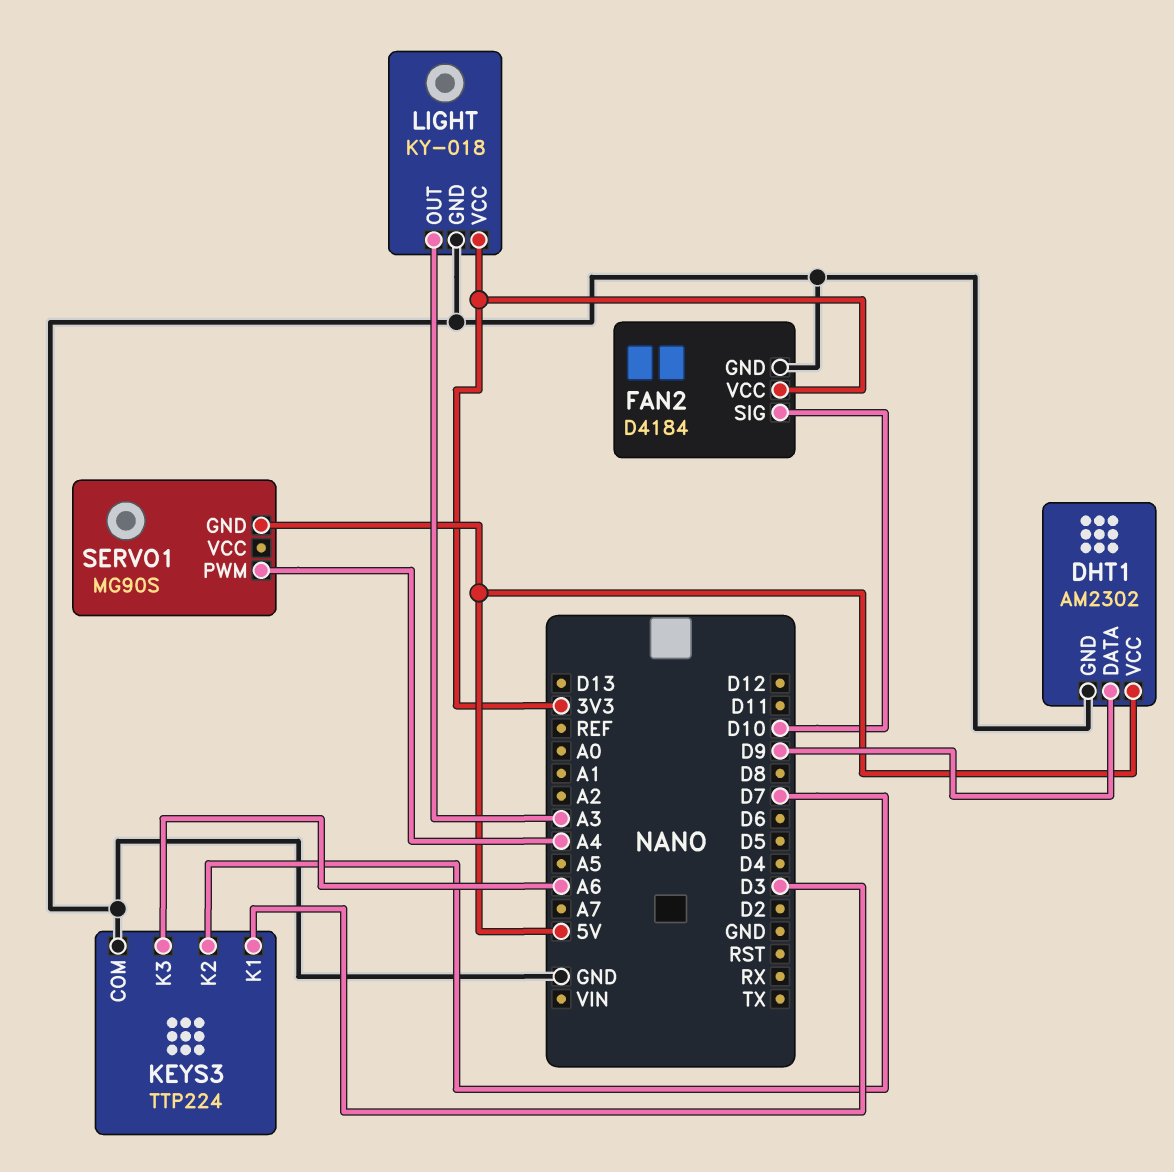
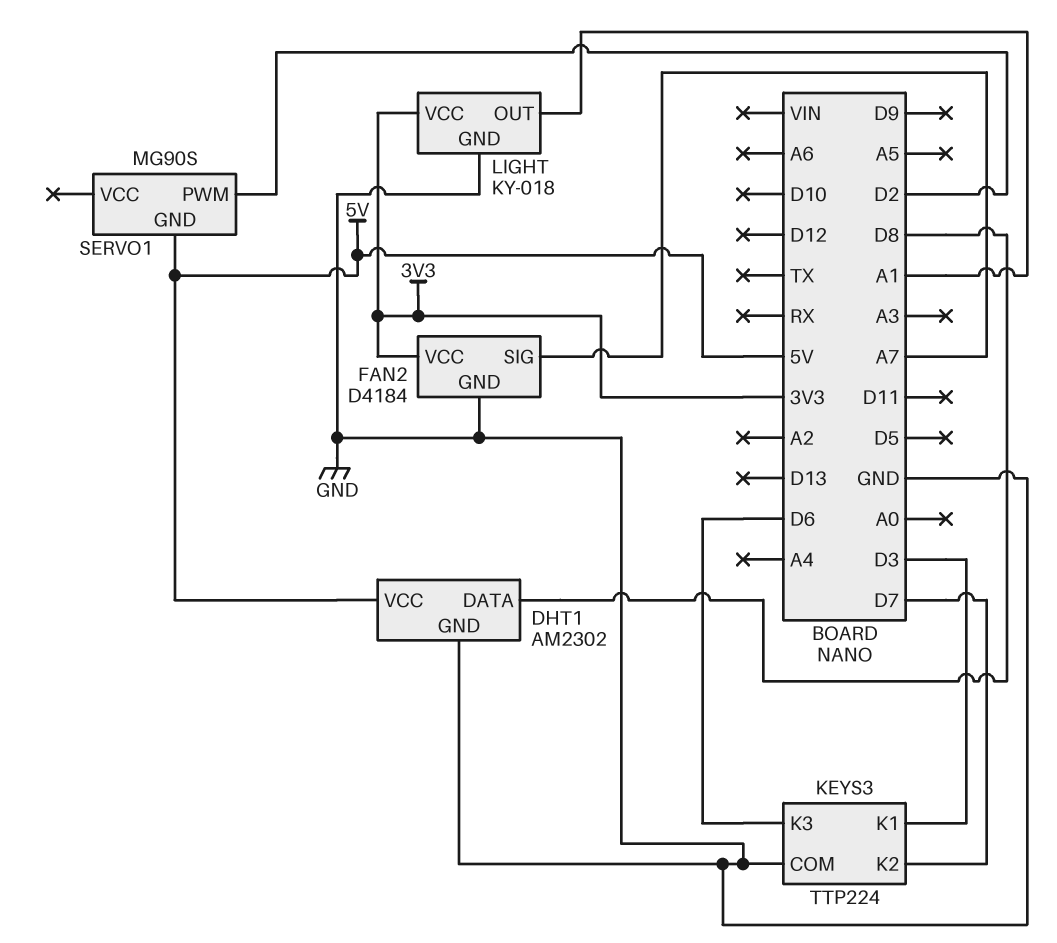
DHT1 pin DATA: D9 -> D8
FAN2 pin SIG: D10 -> A7
KEYS3 pin K3: A6 -> D6
LIGHT pin OUT: A3 -> A1
SERVO1 pin PWM: A4 -> D2

